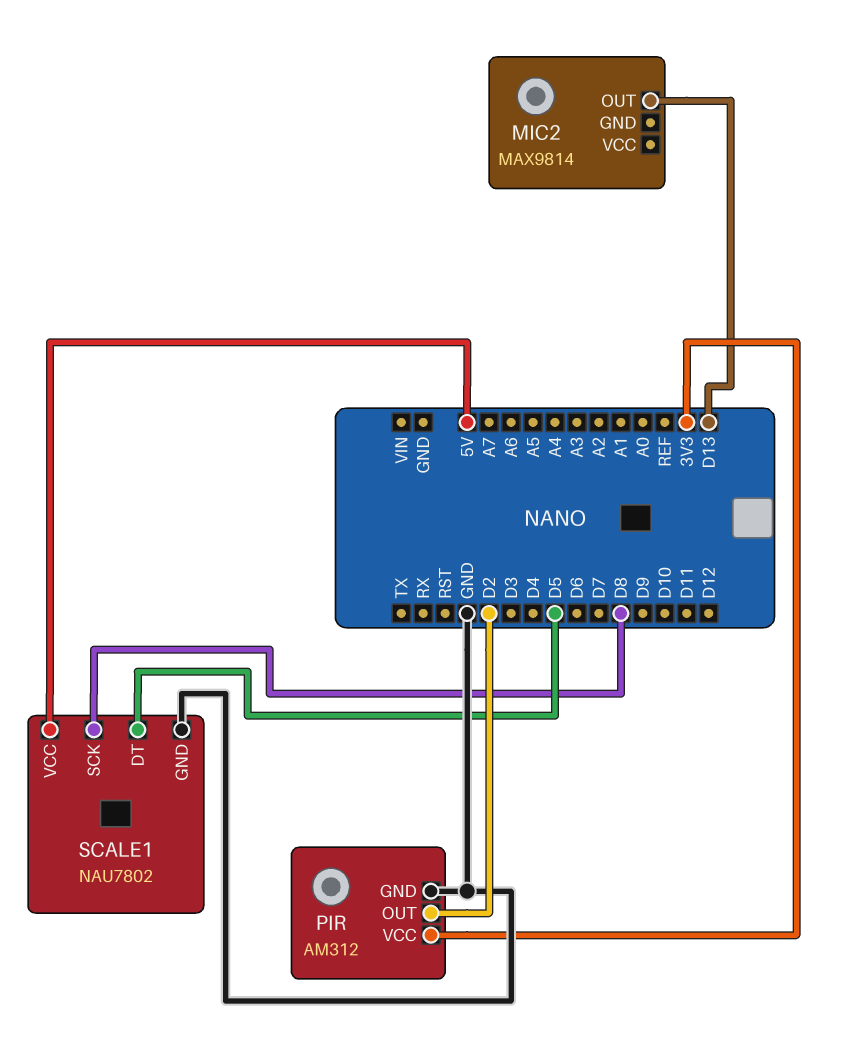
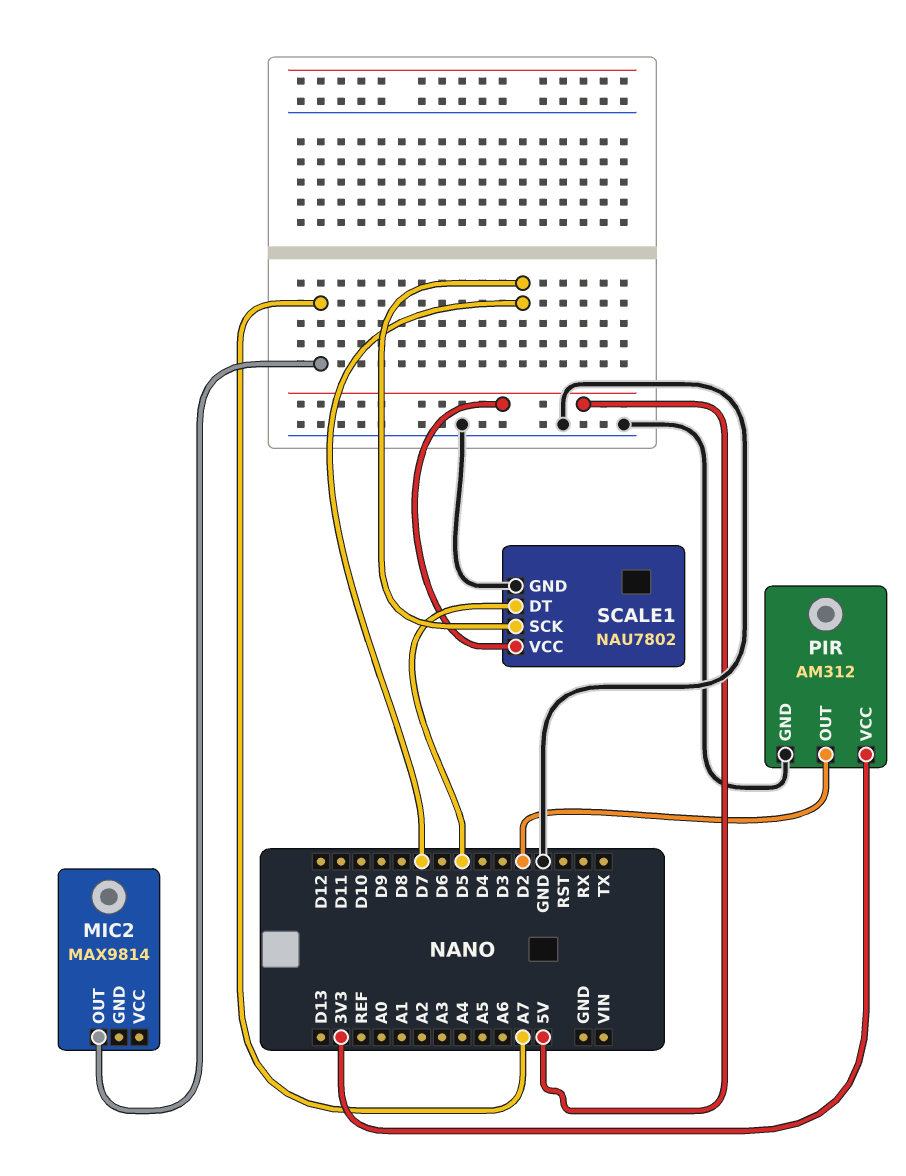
MIC2 pin OUT: D13 -> A7
SCALE1 pin SCK: D8 -> D7

